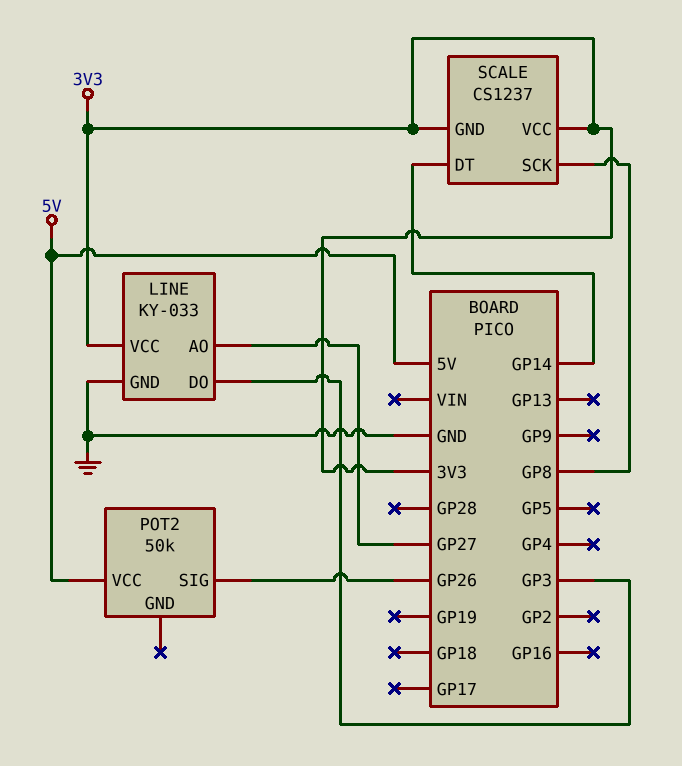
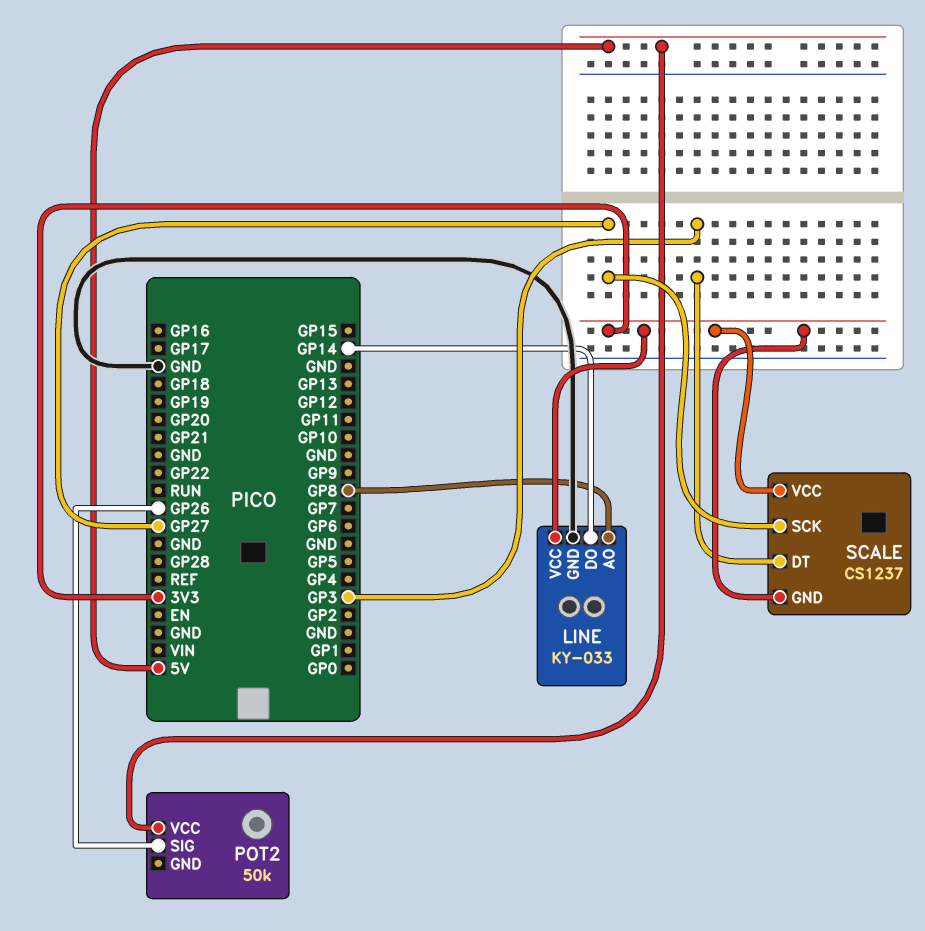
LINE pin AO: GP27 -> GP8
LINE pin DO: GP3 -> GP14
SCALE pin DT: GP14 -> GP3
SCALE pin SCK: GP8 -> GP27

